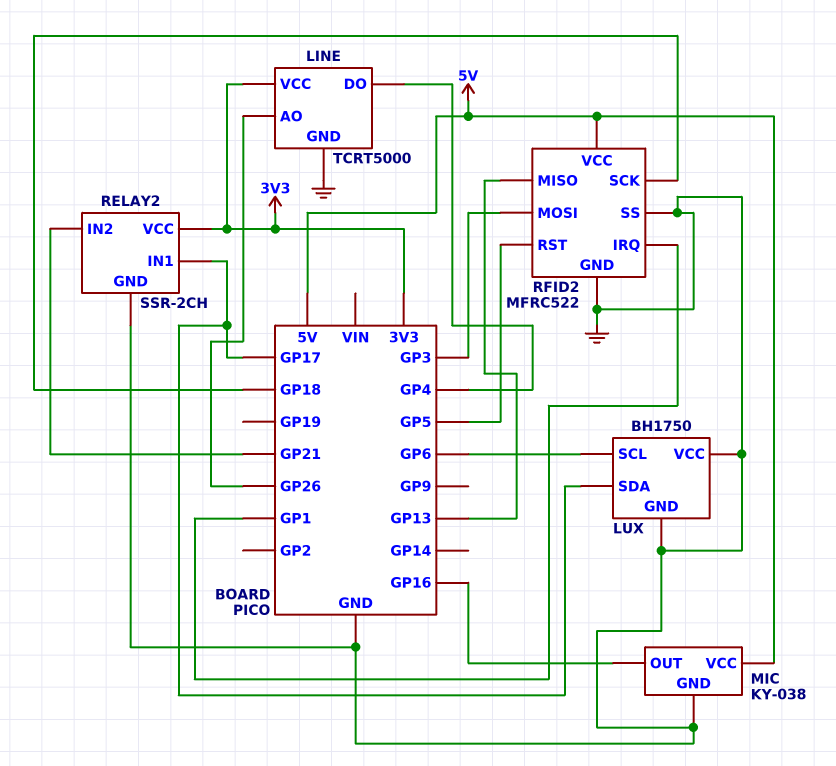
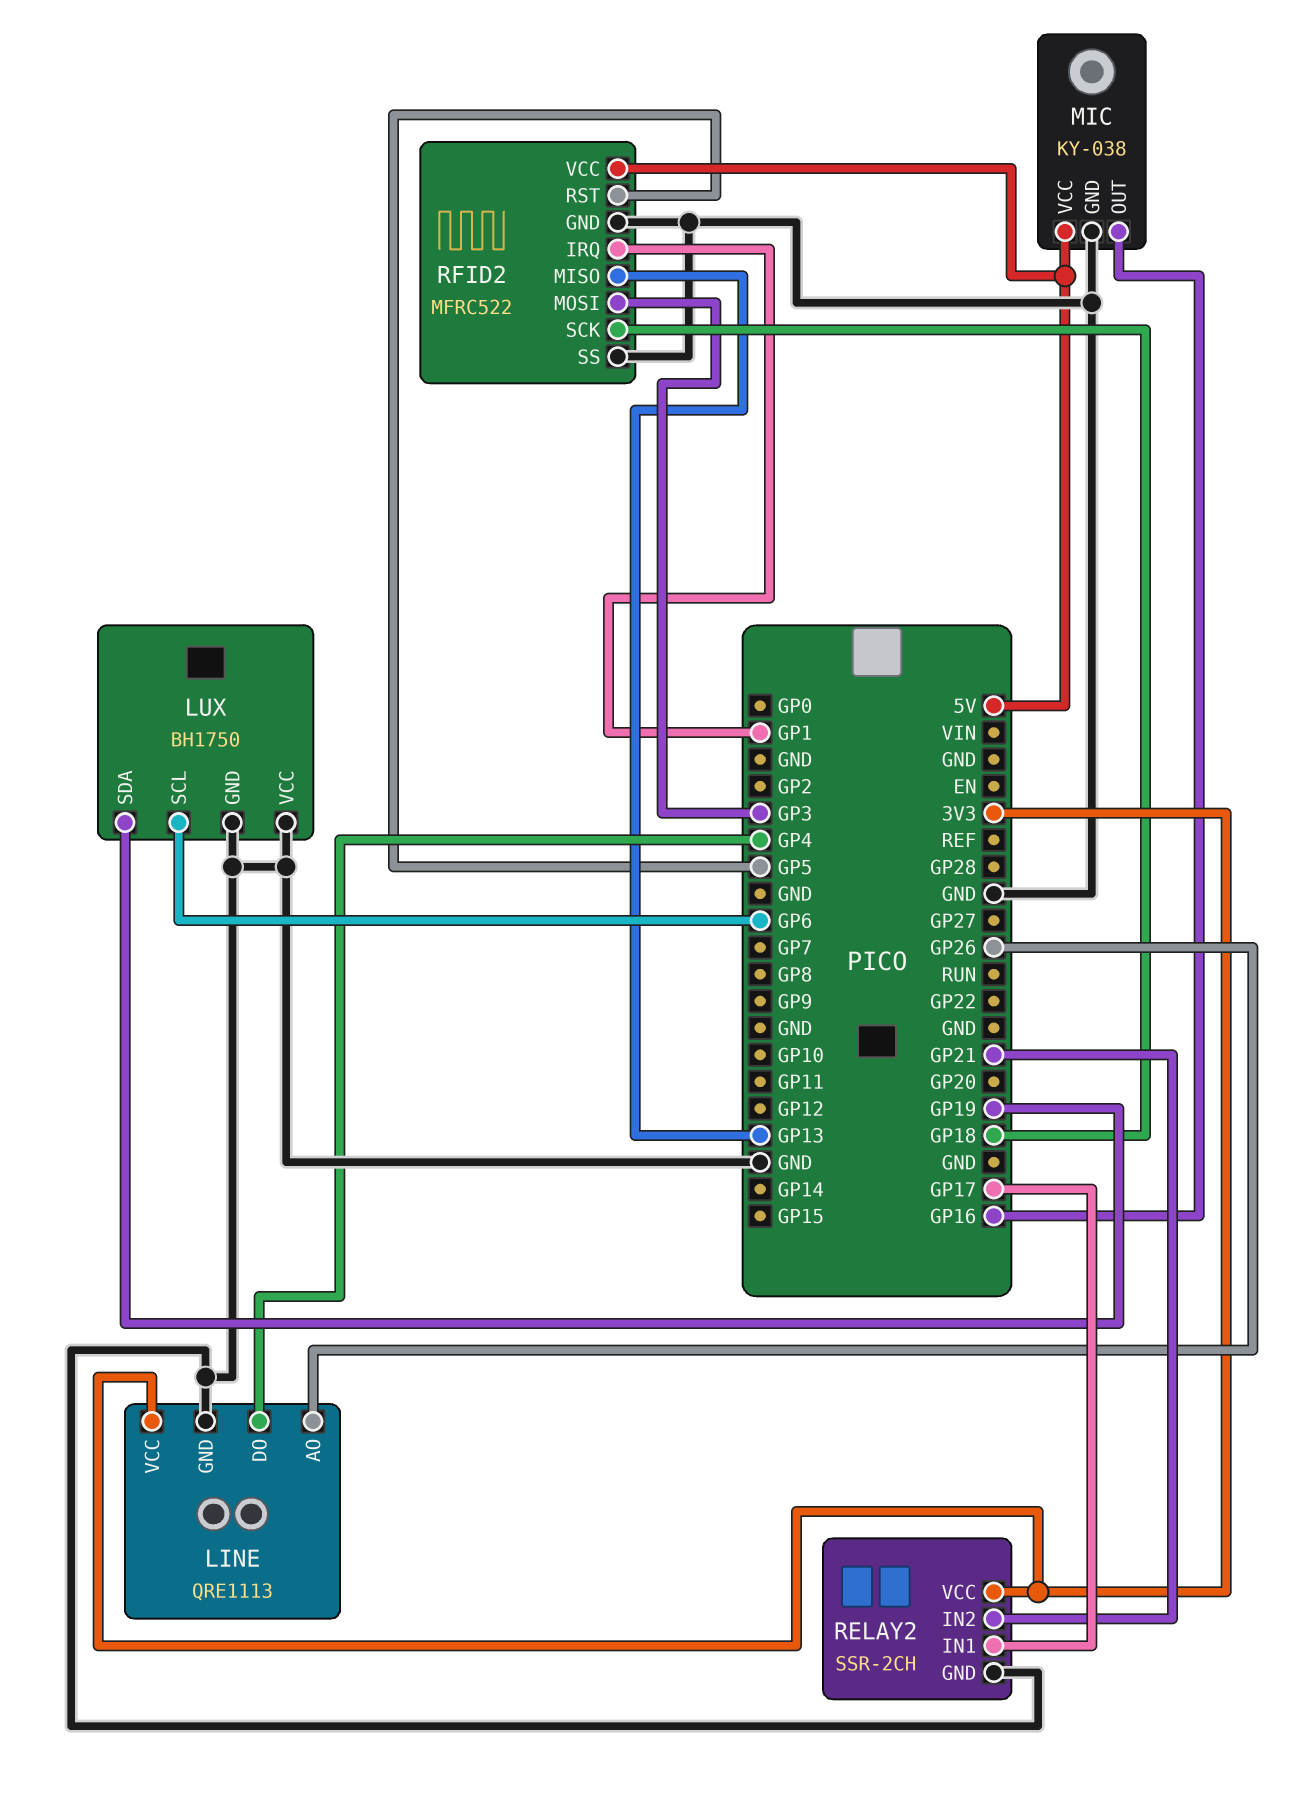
LINE: TCRT5000 -> QRE1113
LUX pin SDA: GP17 -> GP19

